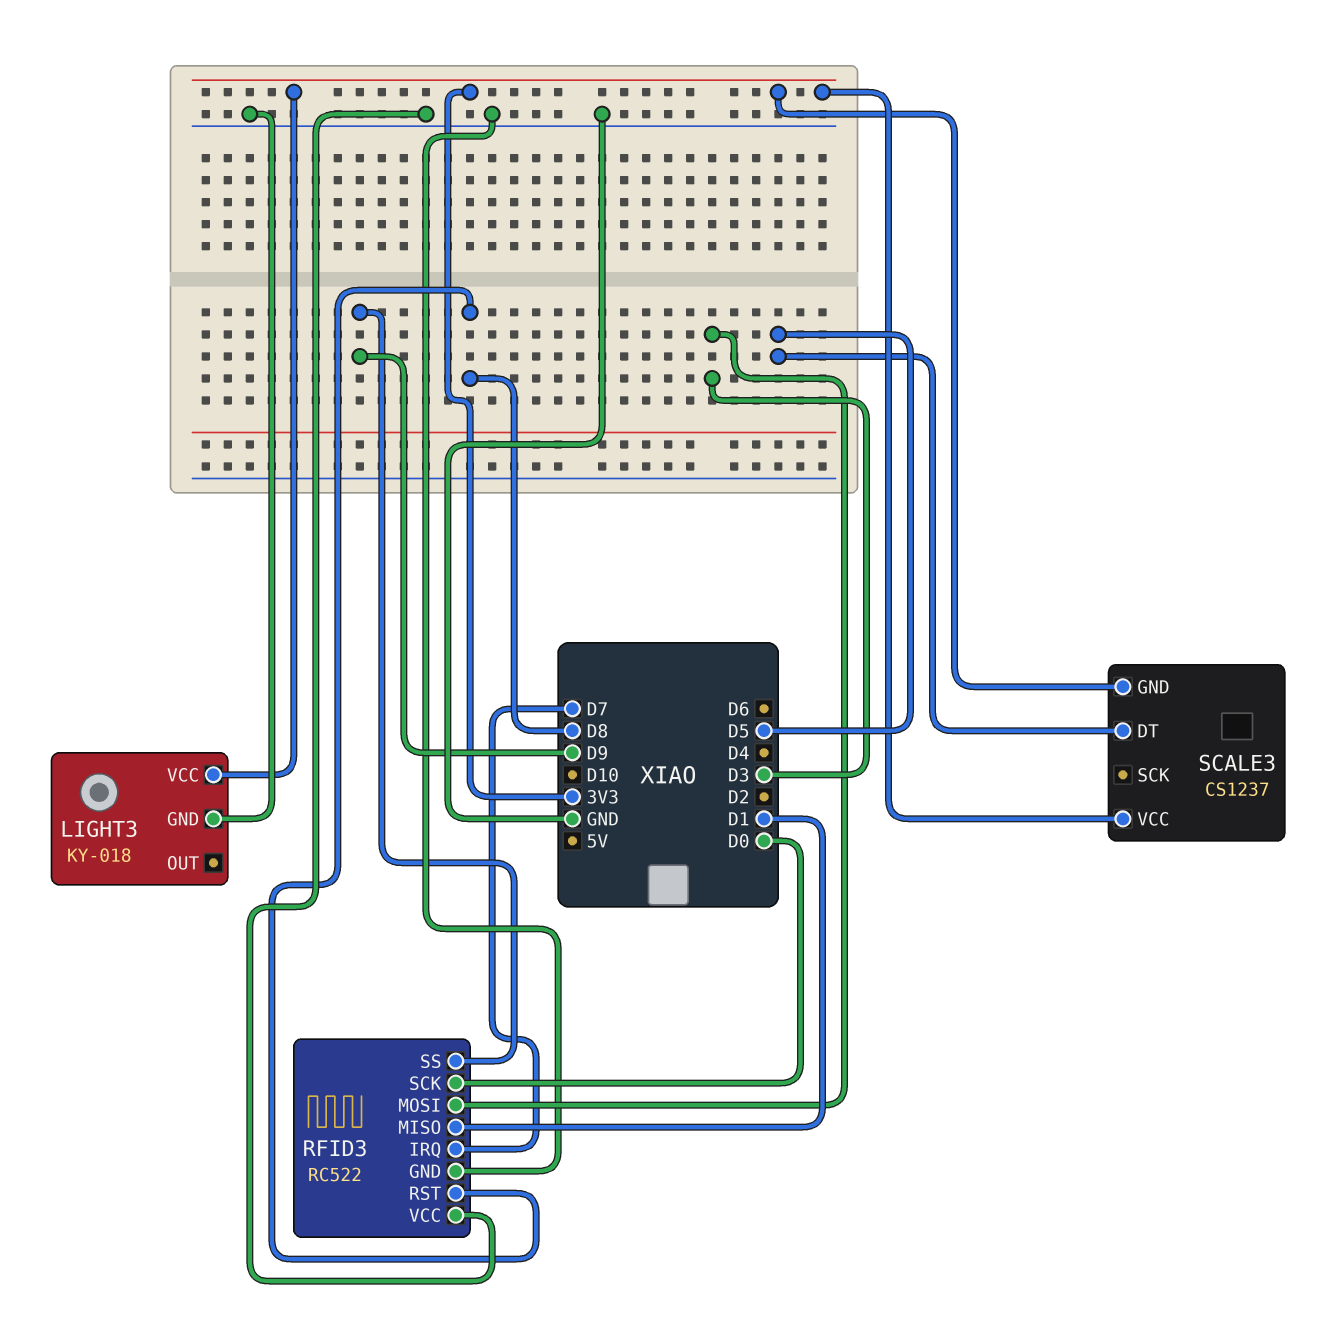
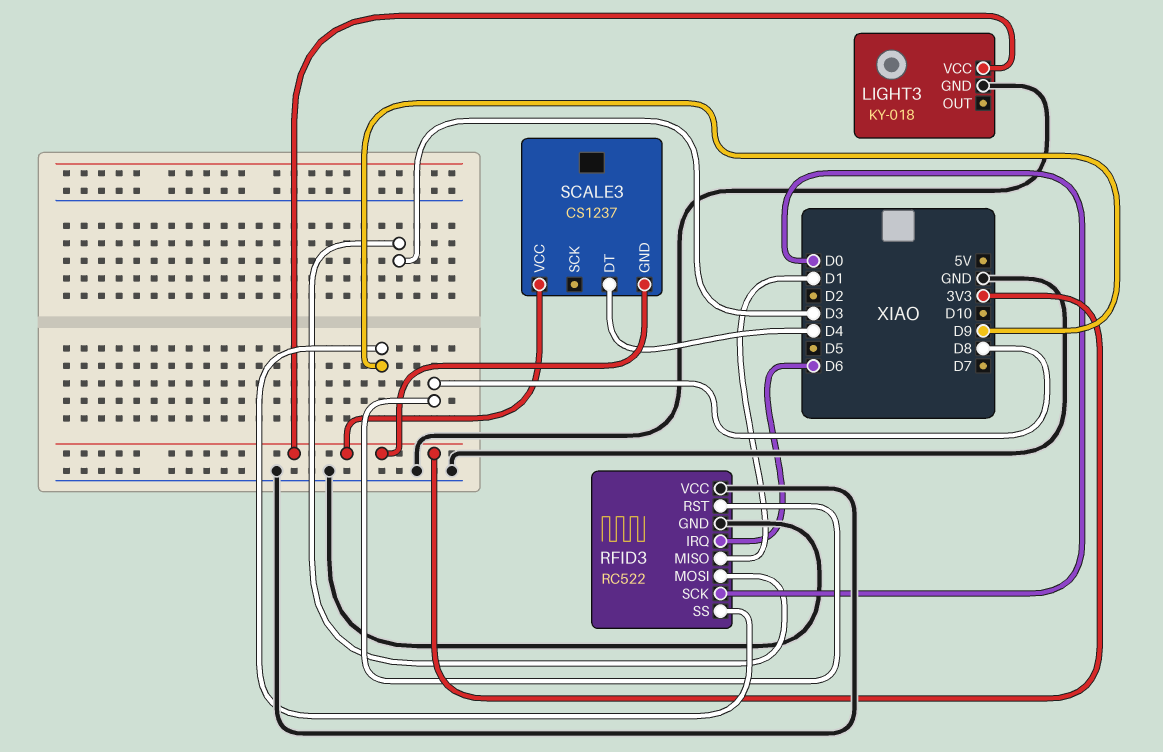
RFID3 pin IRQ: D7 -> D6
SCALE3 pin DT: D5 -> D4

